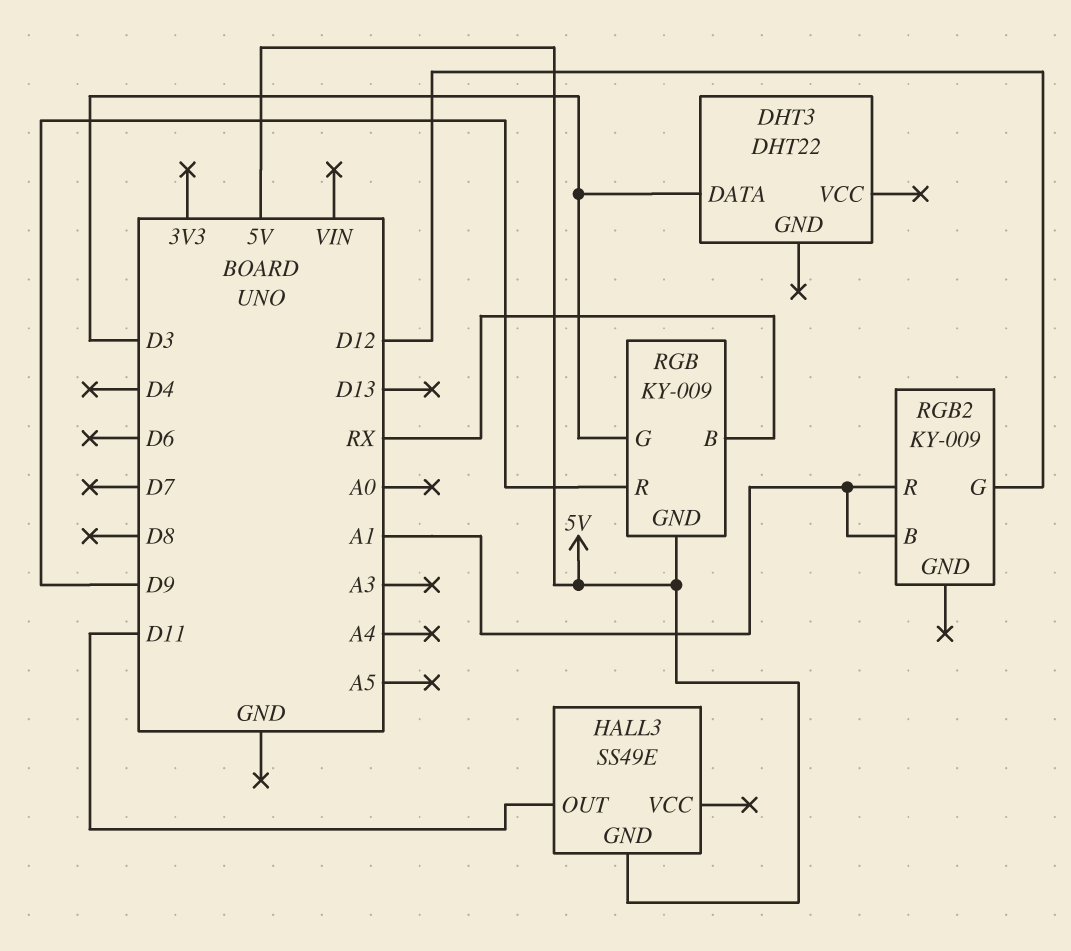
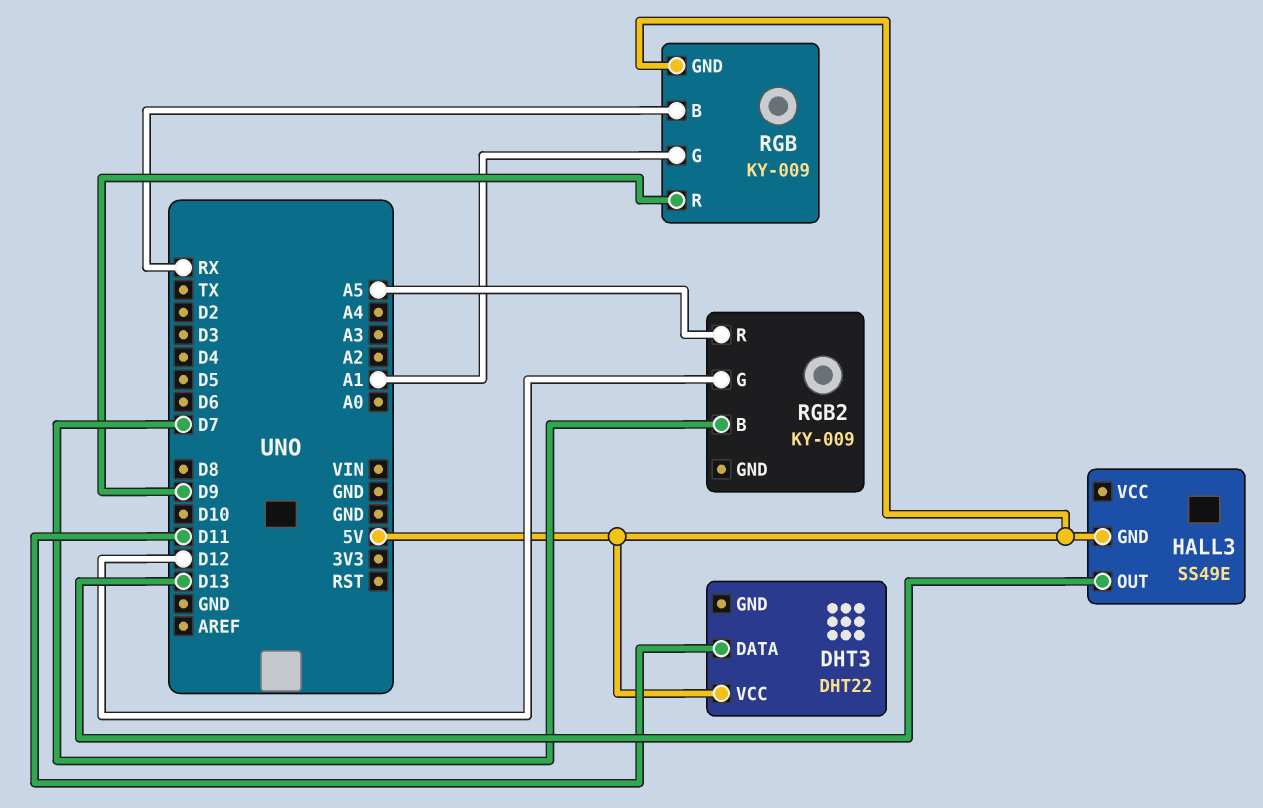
DHT3 pin DATA: D3 -> D11
DHT3 pin VCC: none -> 5V
HALL3 pin OUT: D11 -> D13
RGB pin G: D3 -> A1
RGB2 pin B: A1 -> D7
RGB2 pin R: A1 -> A5

